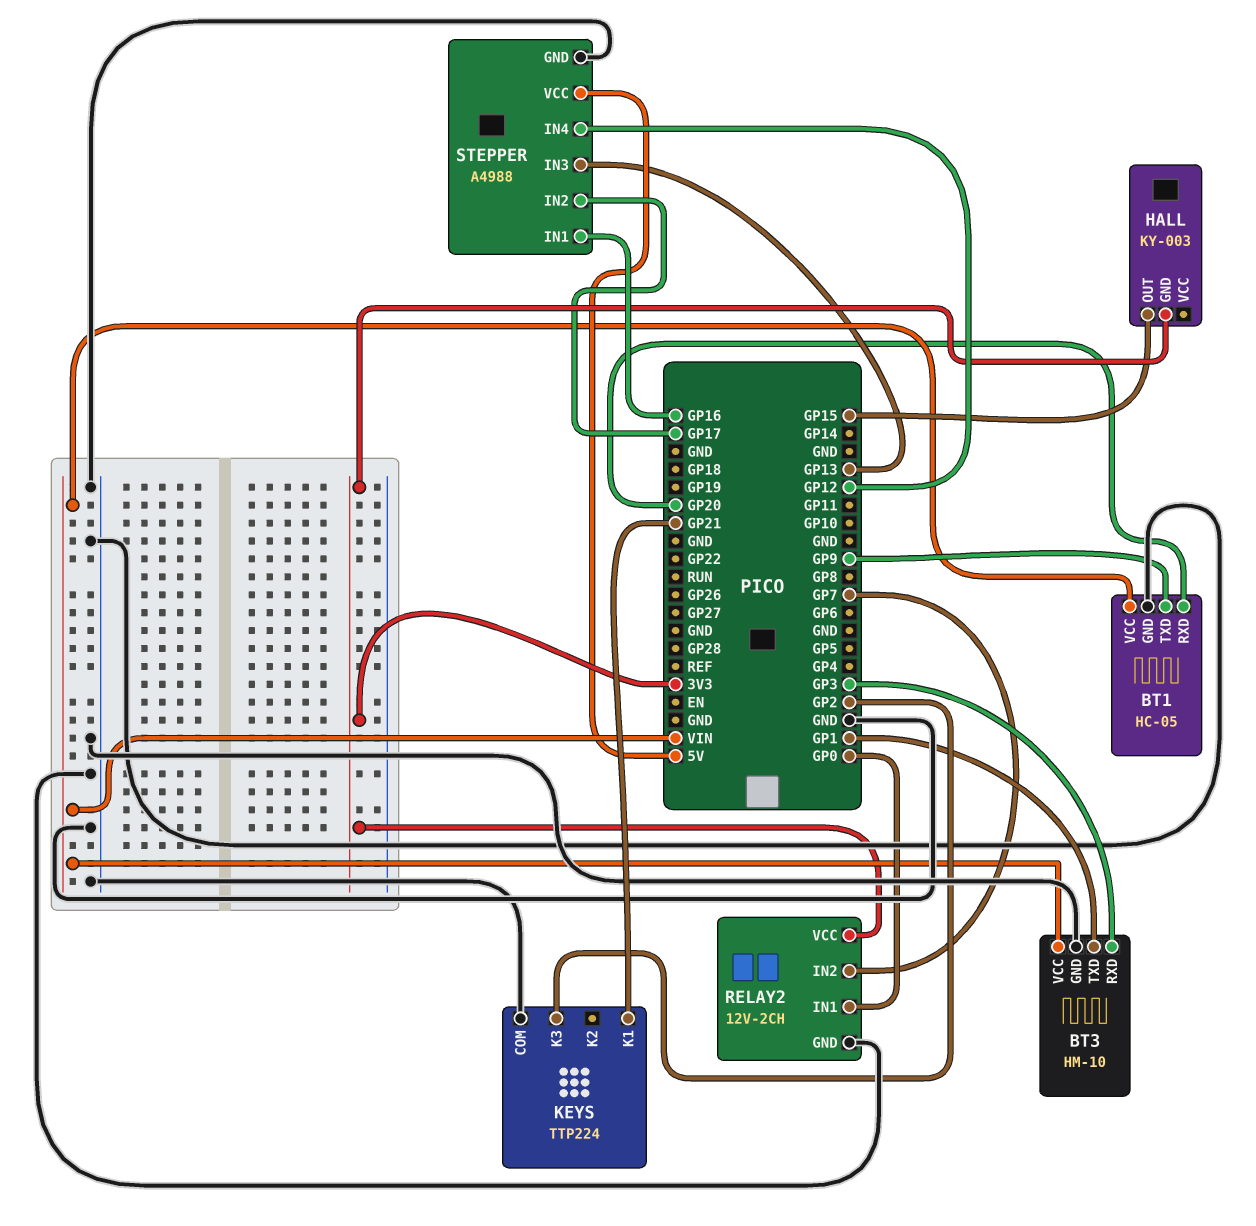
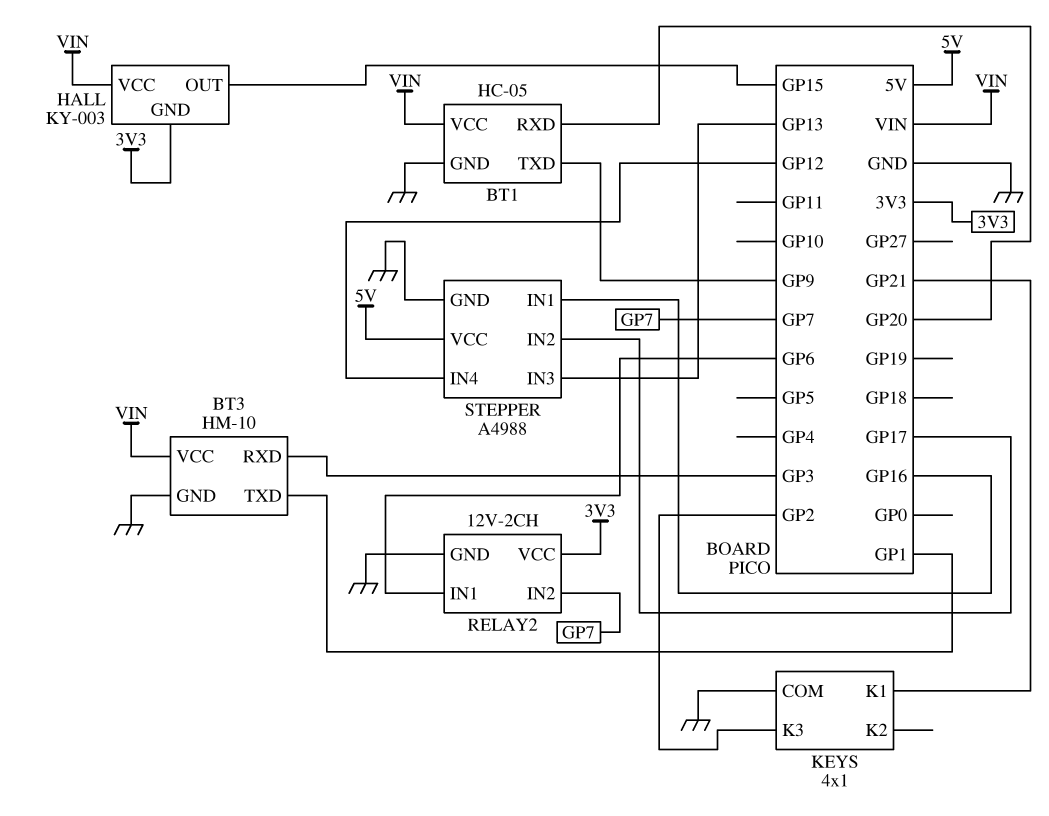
HALL pin VCC: none -> VIN
KEYS: TTP224 -> 4x1
RELAY2 pin IN1: GP0 -> GP6

